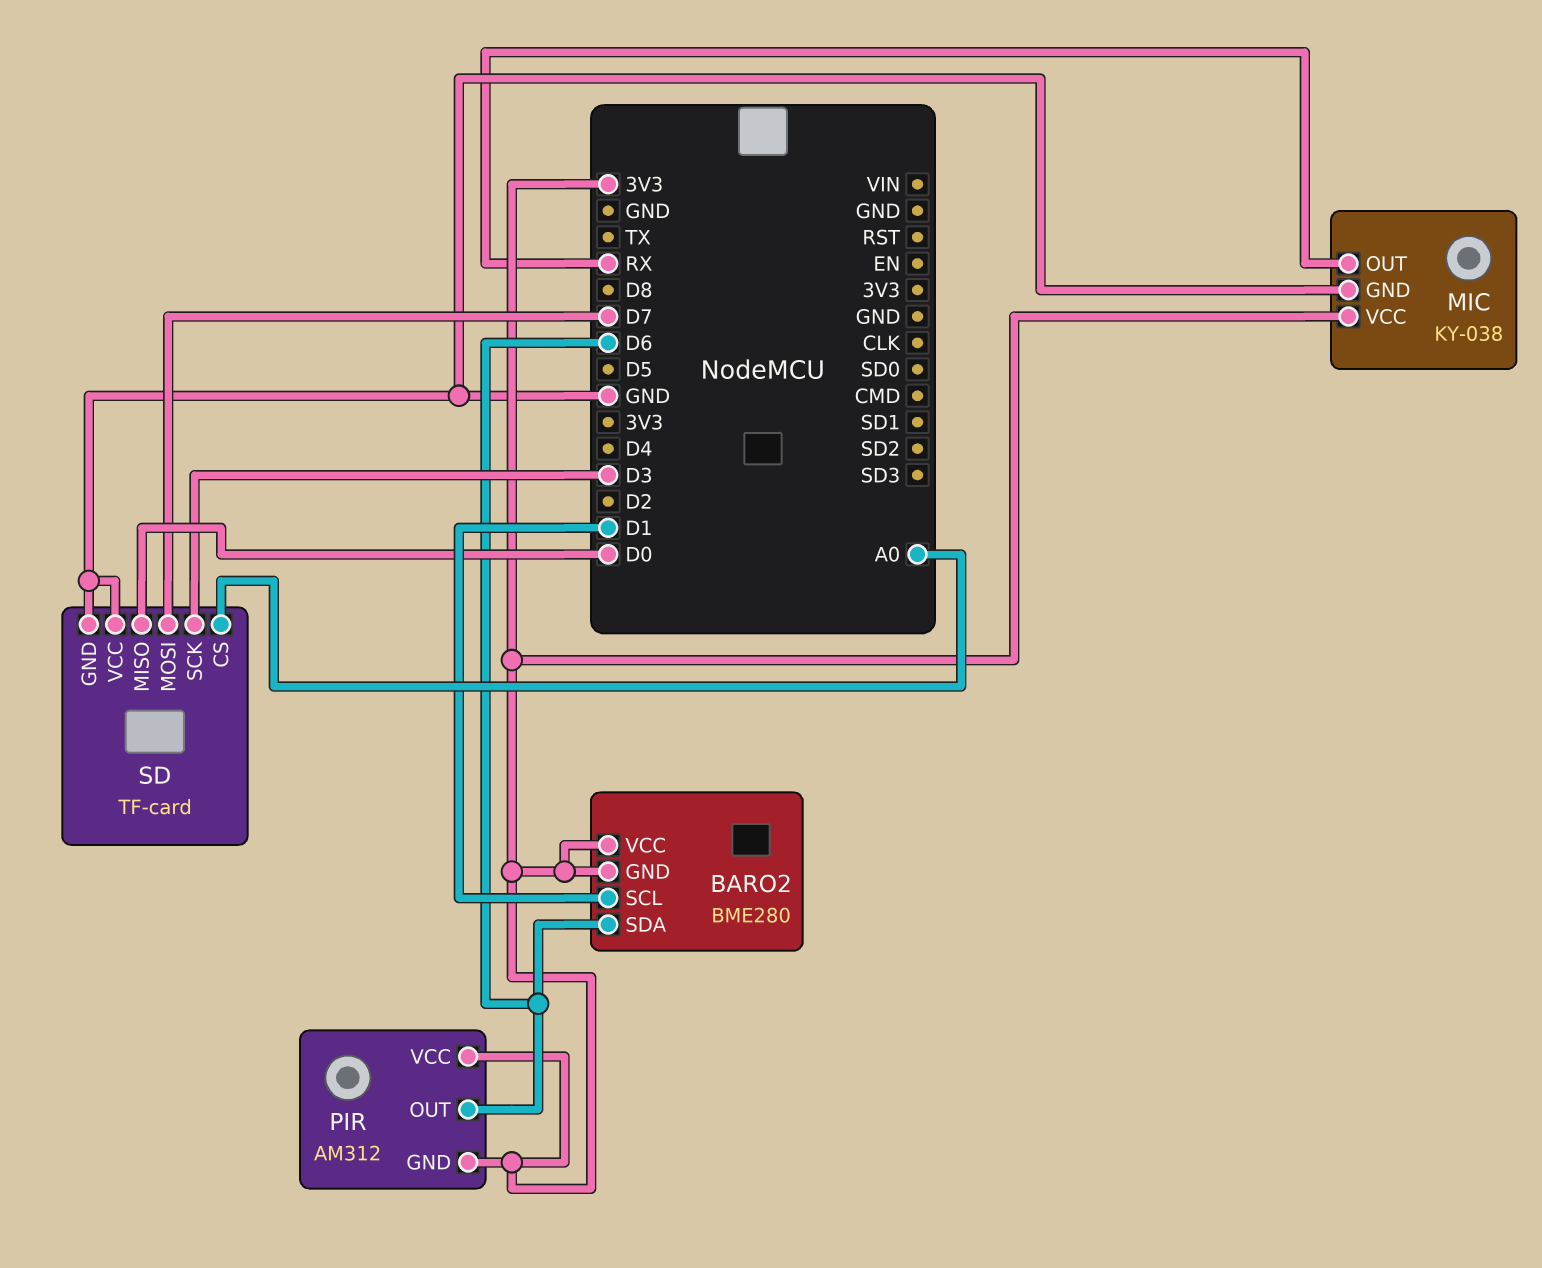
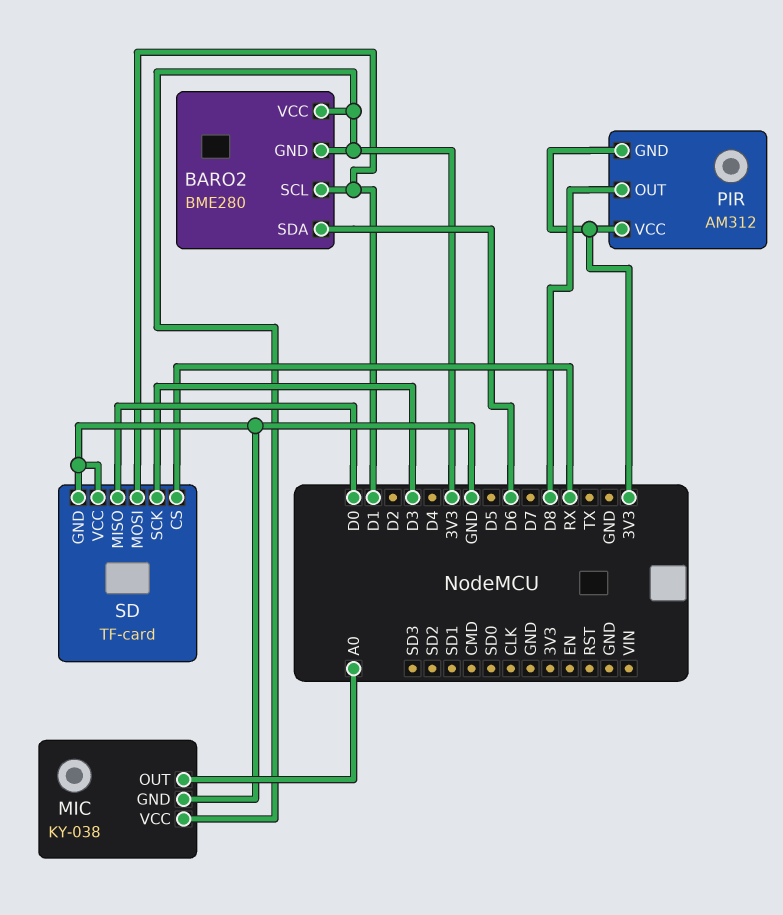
MIC pin OUT: RX -> A0
PIR pin OUT: D6 -> D8
SD pin CS: A0 -> RX
SD pin MOSI: D7 -> D1

